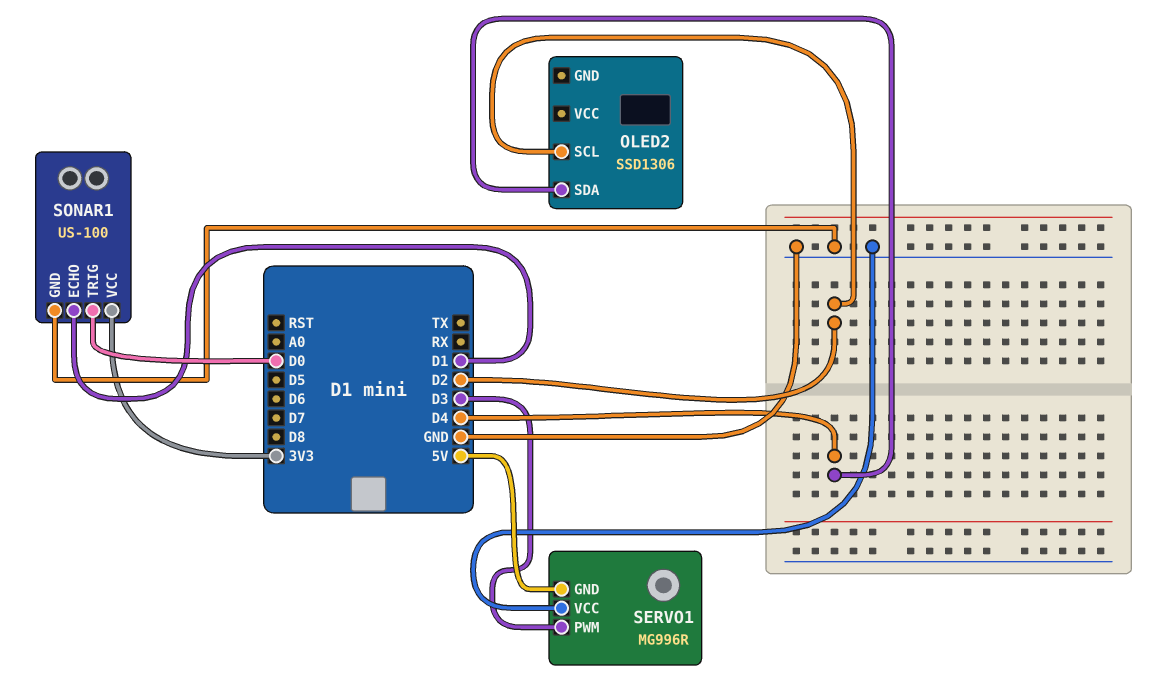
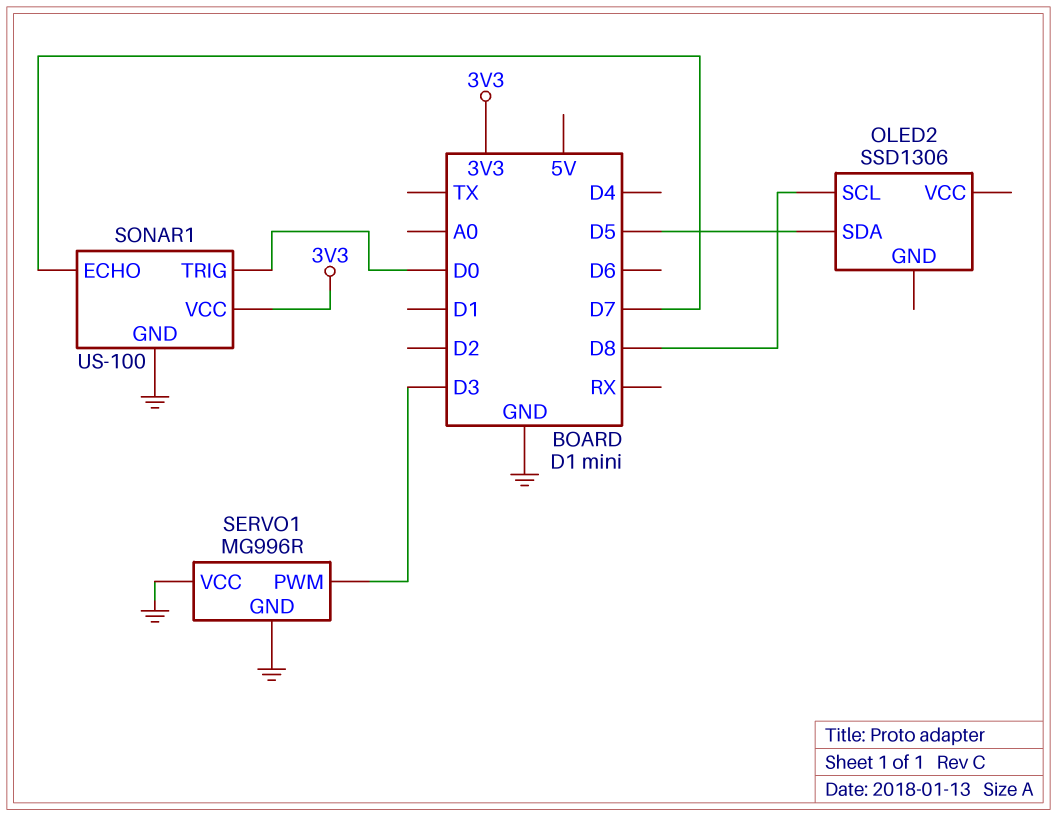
OLED2 pin SCL: D2 -> D8
OLED2 pin SDA: D4 -> D5
SERVO1 pin GND: 5V -> GND
SONAR1 pin ECHO: D1 -> D7

